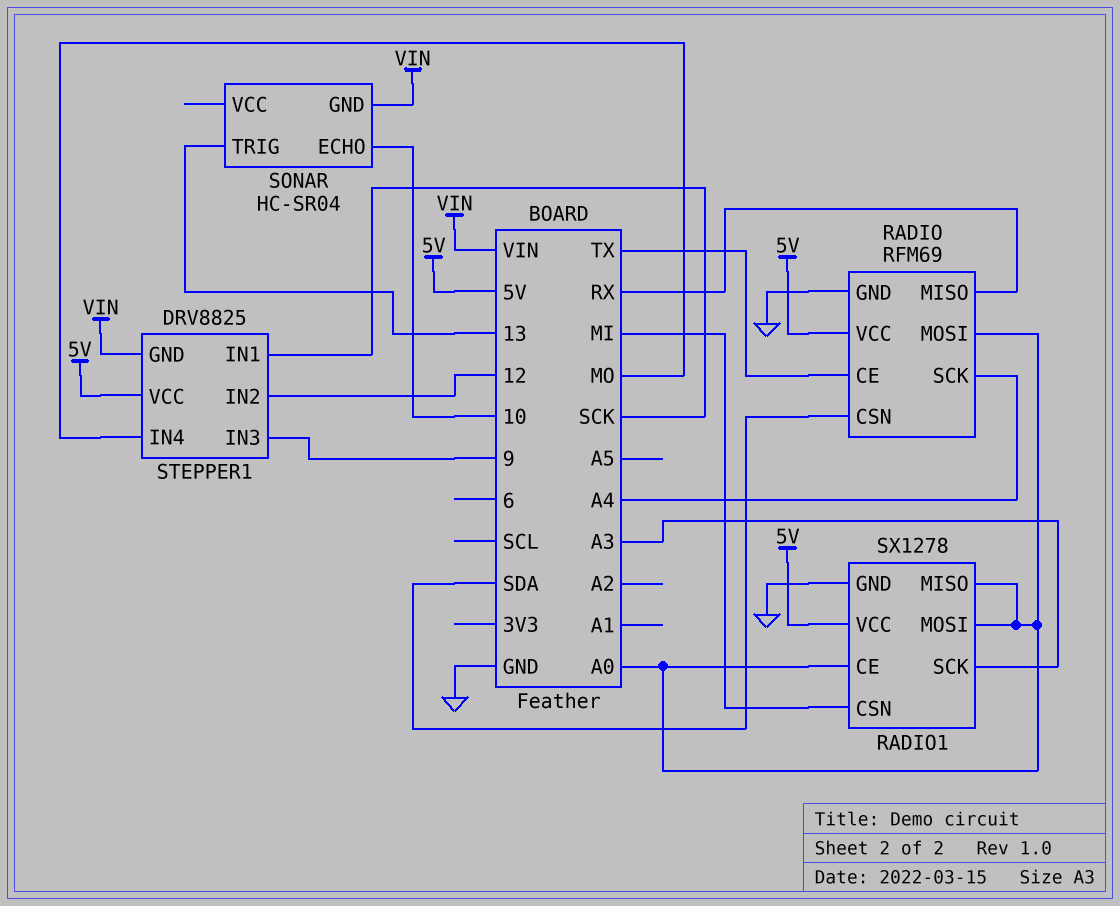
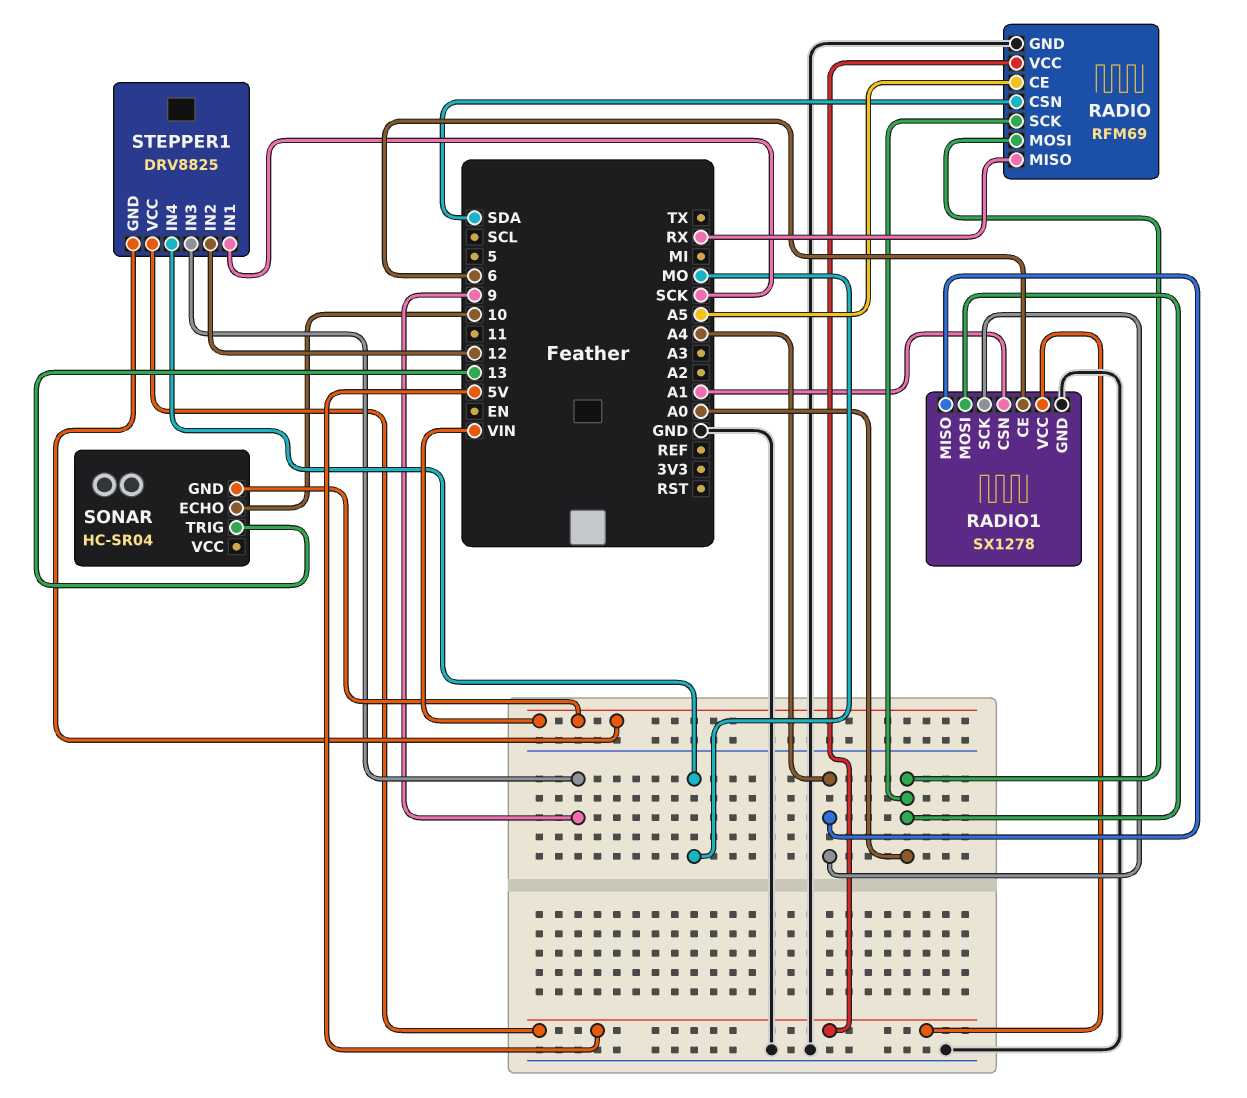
RADIO pin CE: TX -> A5
RADIO pin SCK: A4 -> A0
RADIO1 pin CE: A0 -> 6
RADIO1 pin CSN: MI -> A1
RADIO1 pin MISO: A0 -> A4
RADIO1 pin SCK: A3 -> A4

